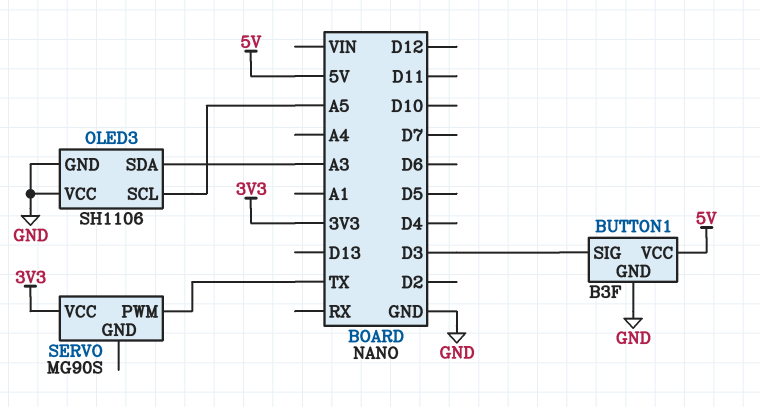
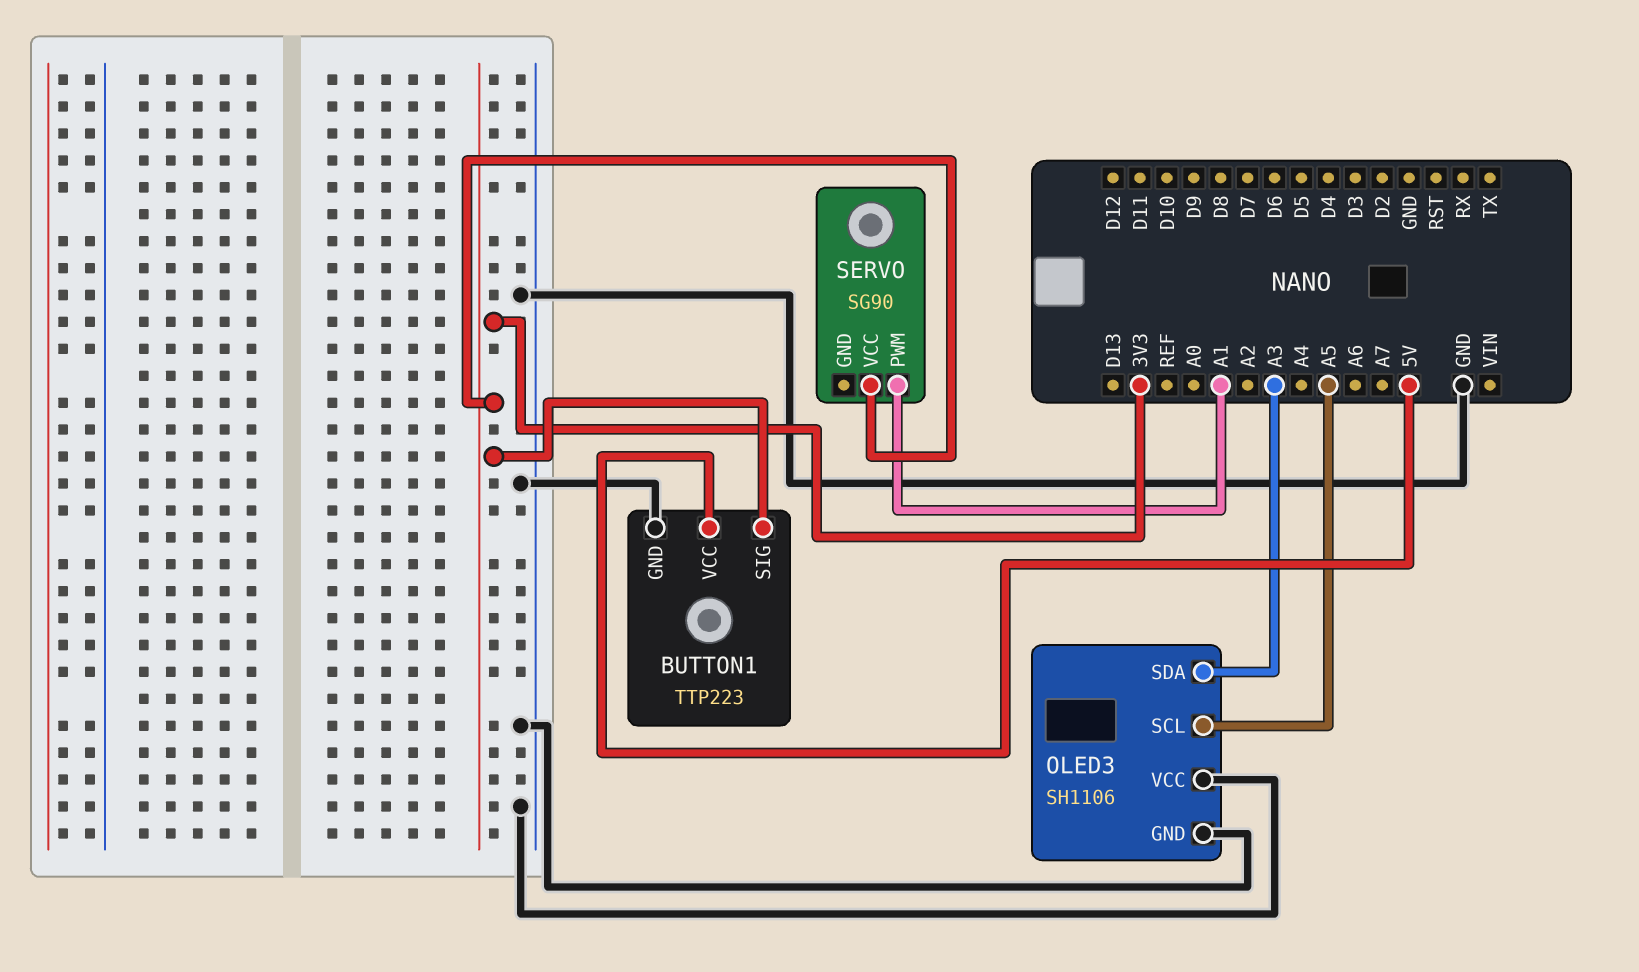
BUTTON1: B3F -> TTP223
BUTTON1 pin SIG: D3 -> 3V3
SERVO: MG90S -> SG90
SERVO pin PWM: TX -> A1

